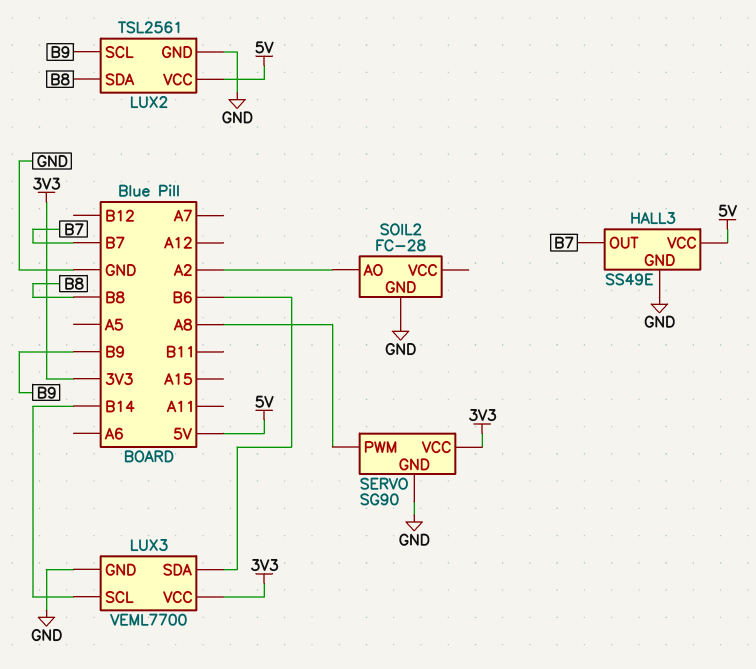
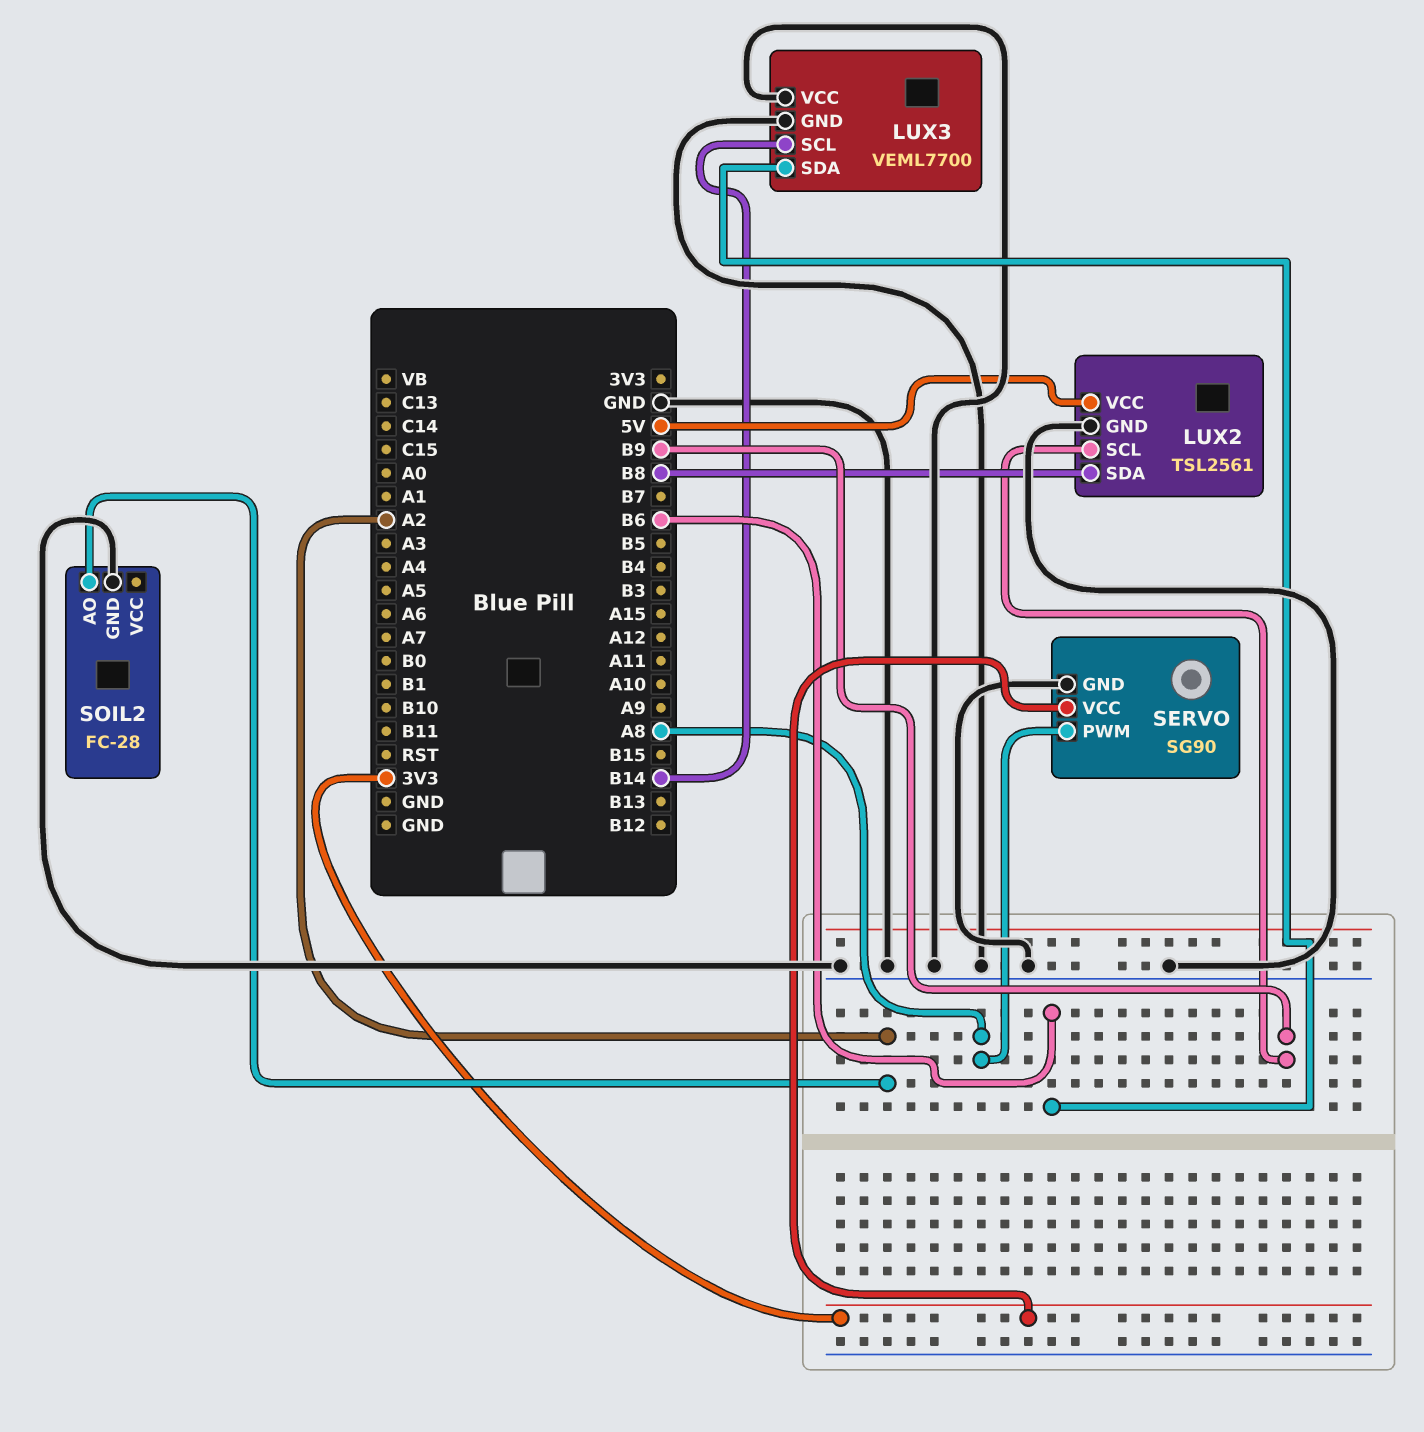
HALL3: SS49E -> none
HALL3 pin GND: GND -> none
HALL3 pin OUT: B7 -> none
HALL3 pin VCC: 5V -> none
LUX3 pin VCC: 3V3 -> GND

